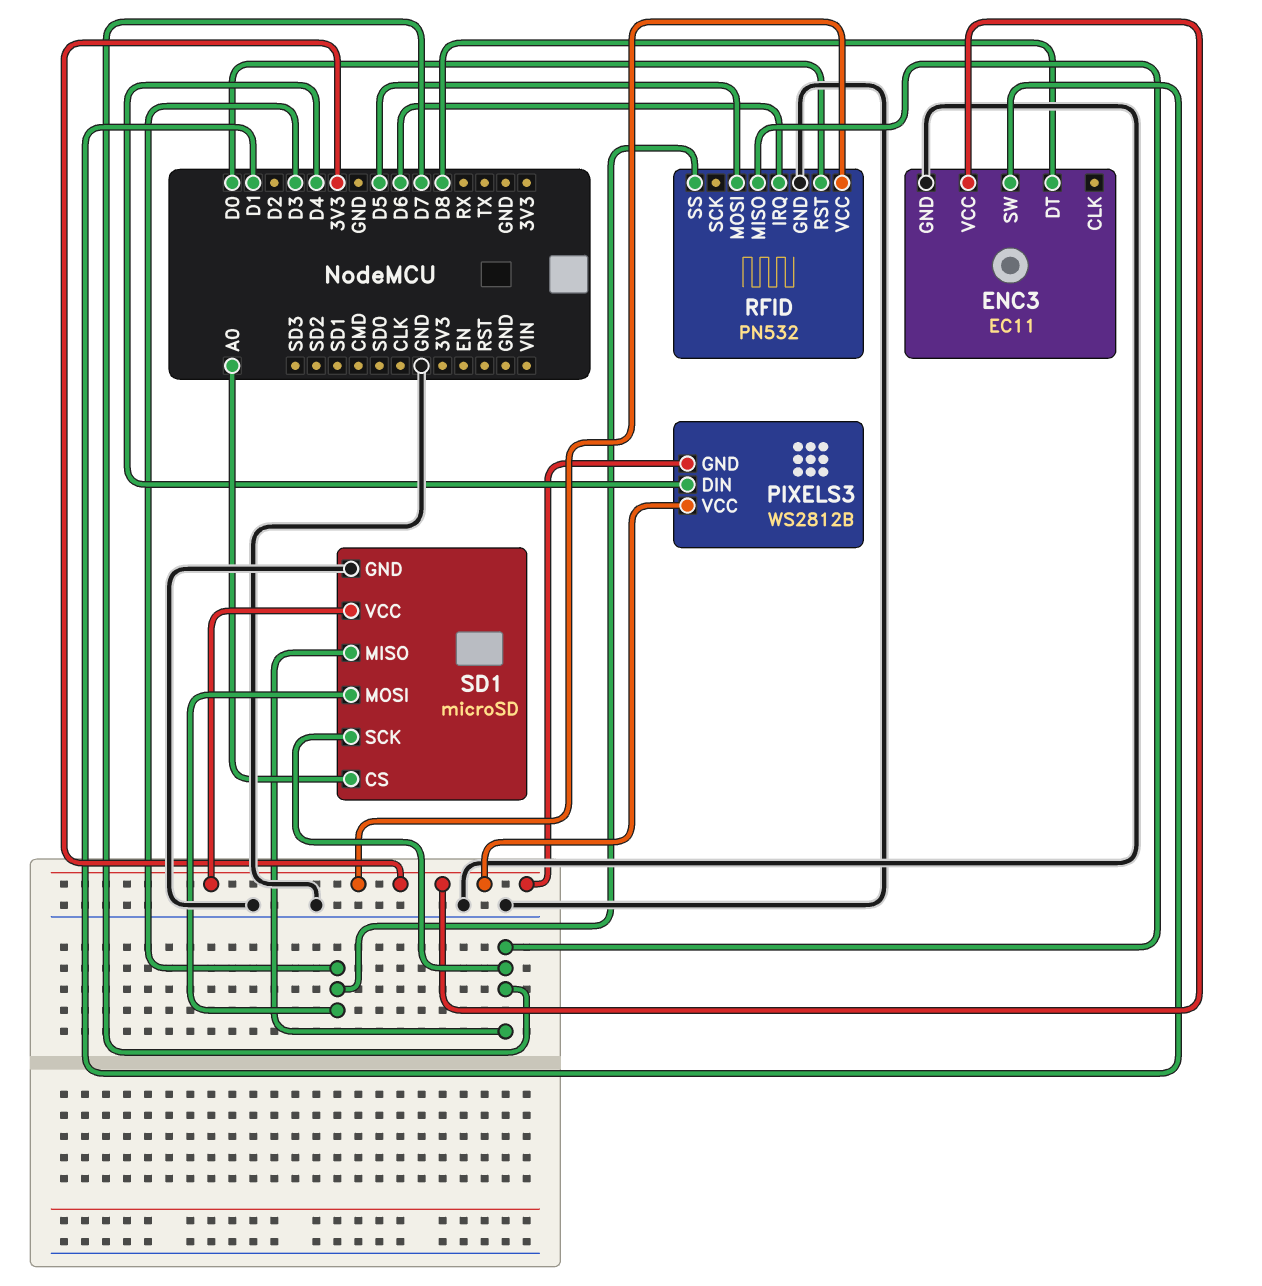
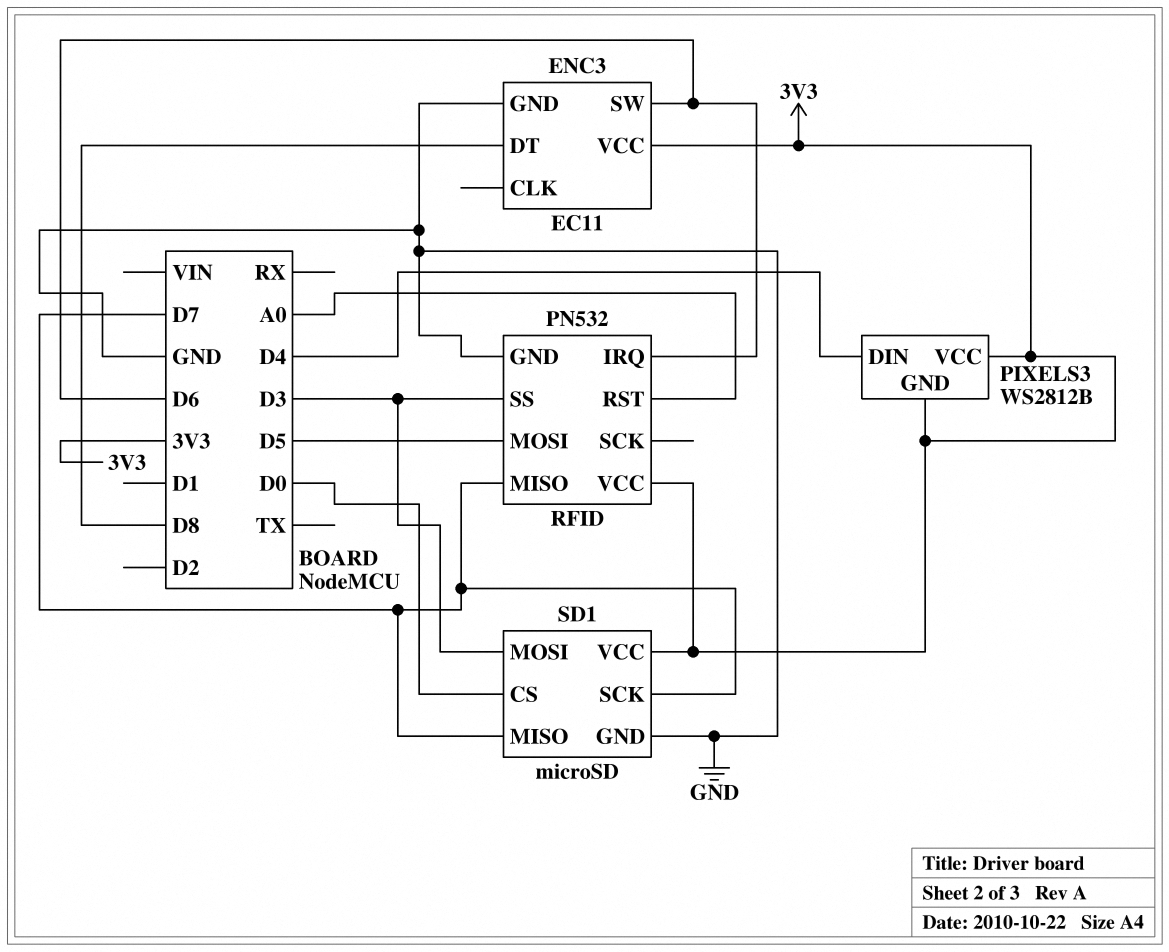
ENC3 pin SW: D1 -> D6
RFID pin RST: D0 -> A0
SD1 pin CS: A0 -> D0

